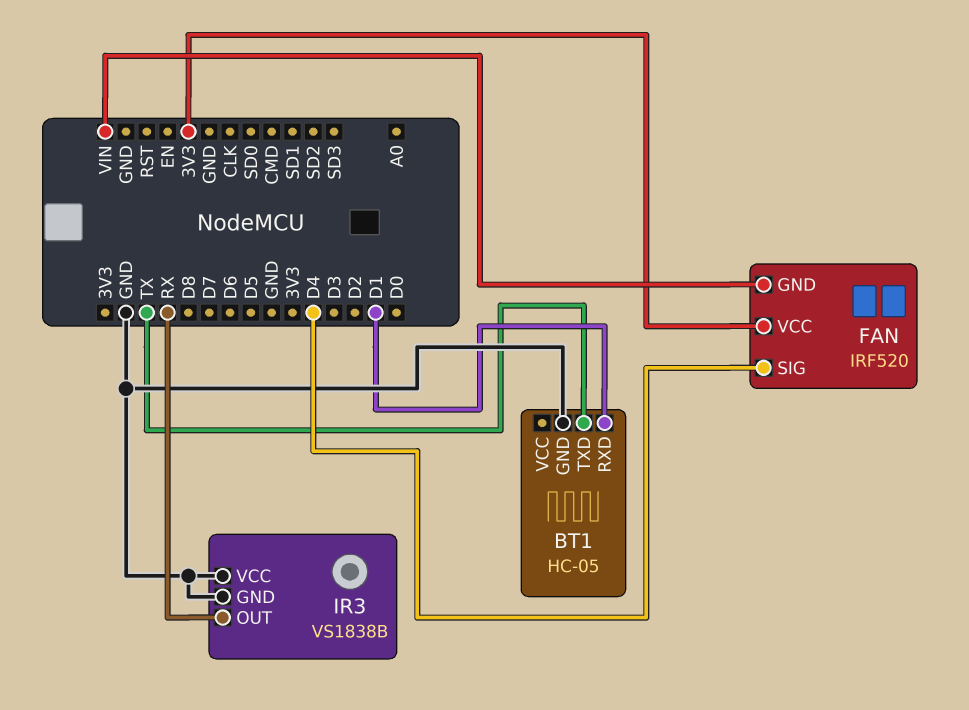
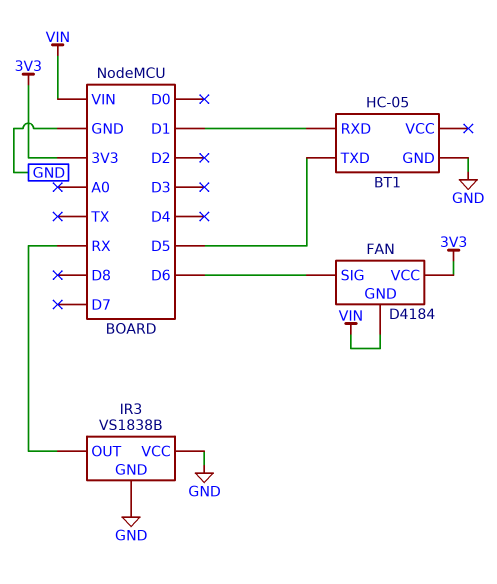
BT1 pin TXD: TX -> D5
FAN: IRF520 -> D4184
FAN pin SIG: D4 -> D6

